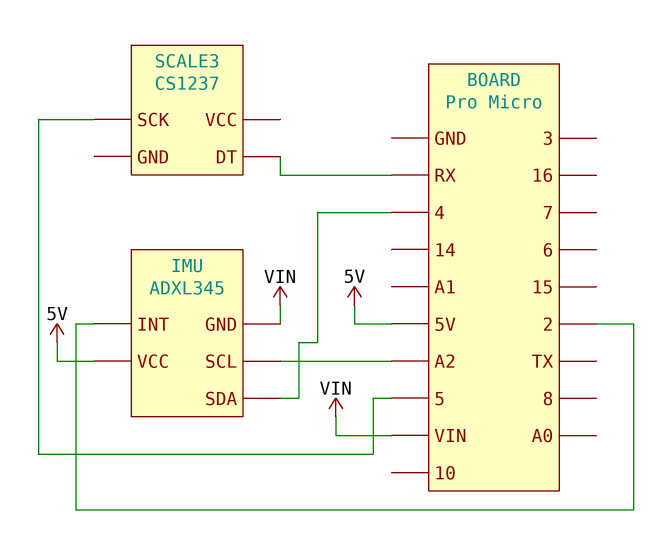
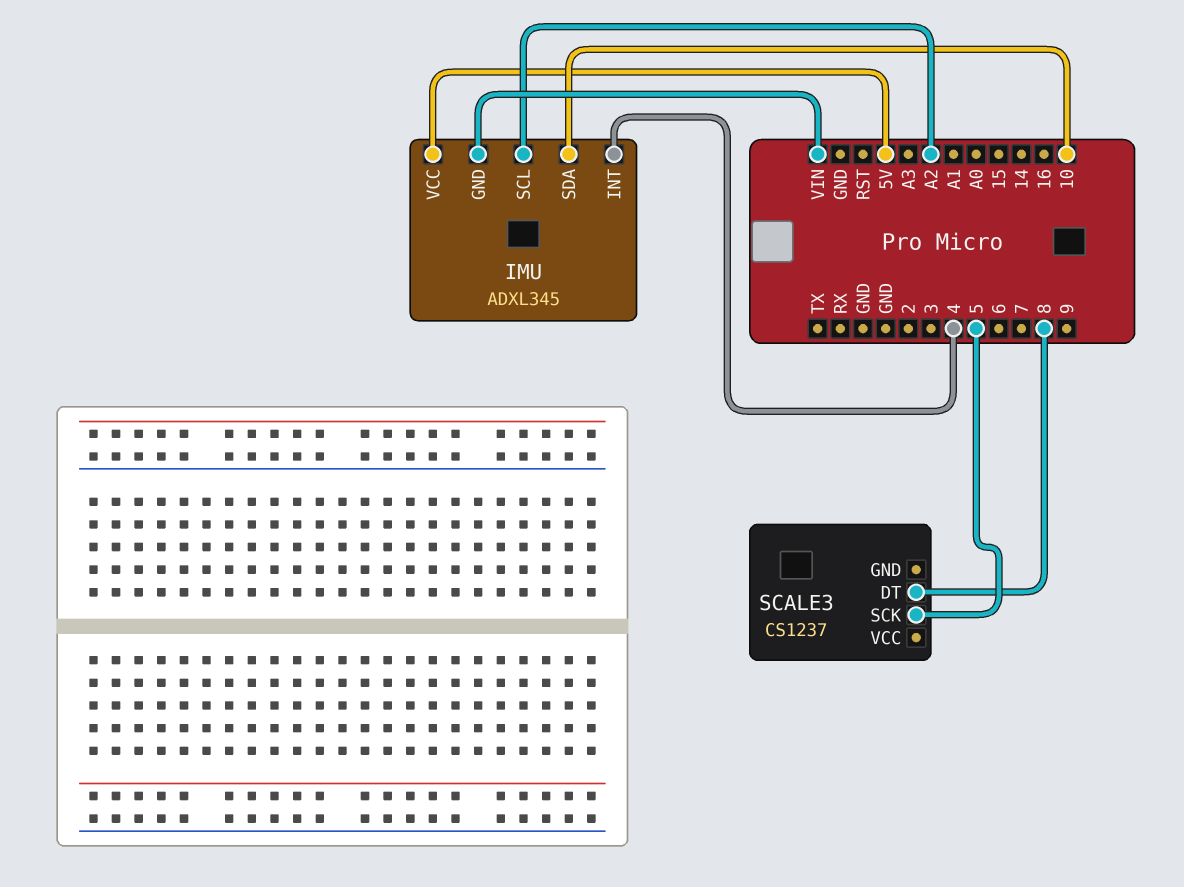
IMU pin INT: 2 -> 4
IMU pin SDA: 4 -> 10
SCALE3 pin DT: RX -> 8

